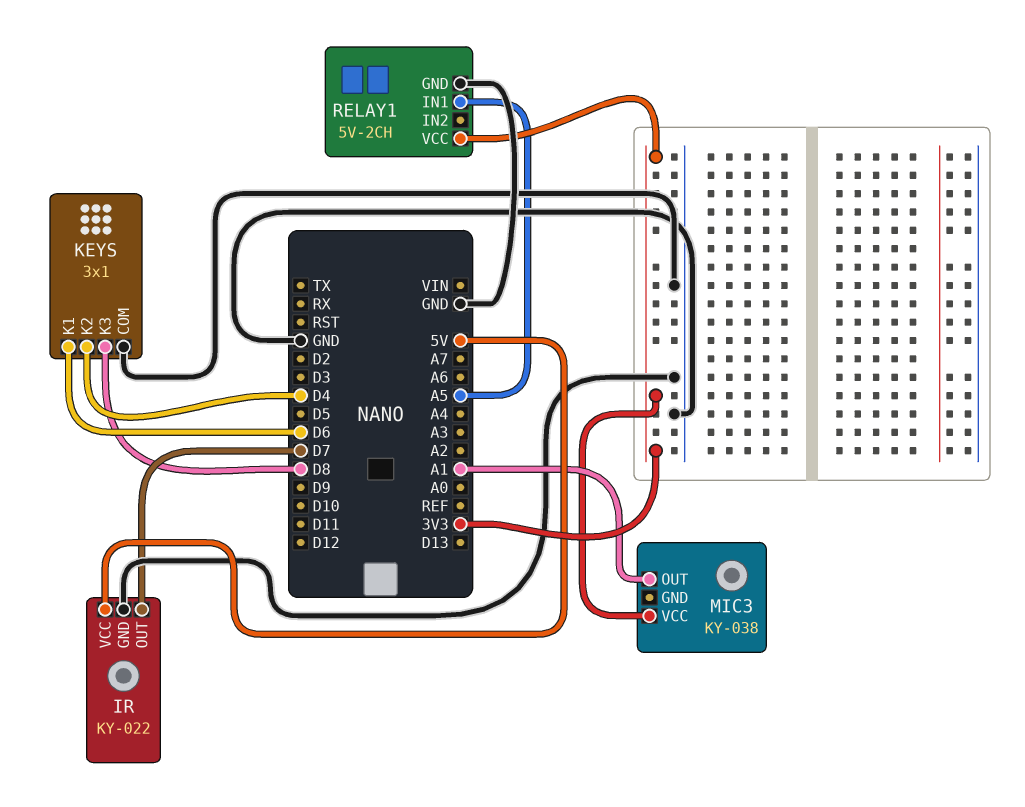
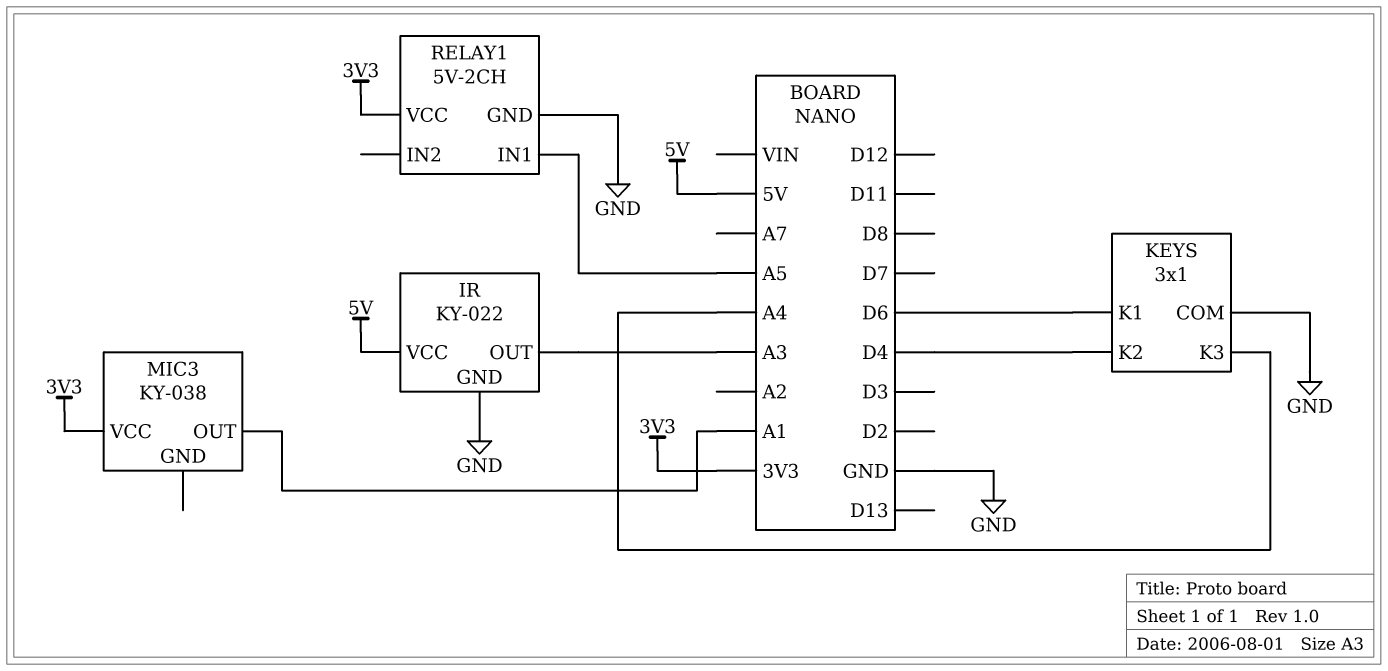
IR pin OUT: D7 -> A3
KEYS pin K3: D8 -> A4

